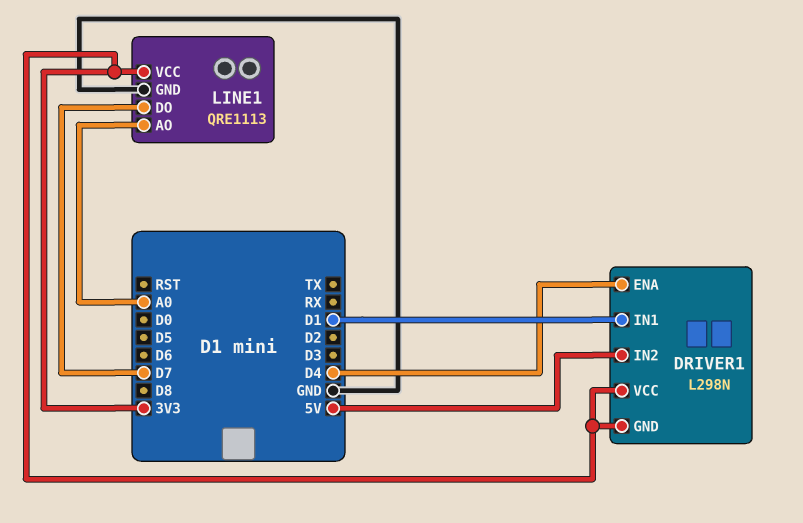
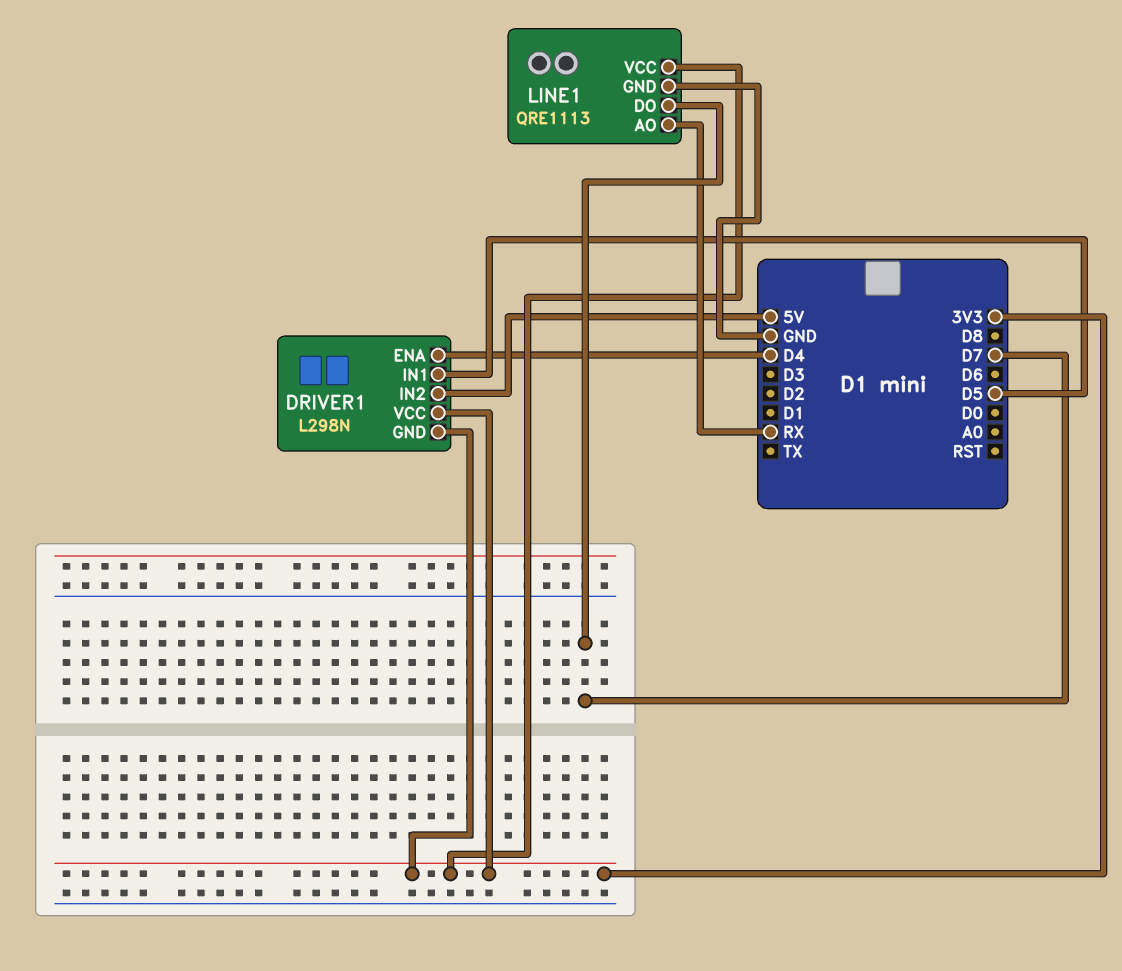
DRIVER1 pin IN1: D1 -> D5
LINE1 pin AO: A0 -> RX

